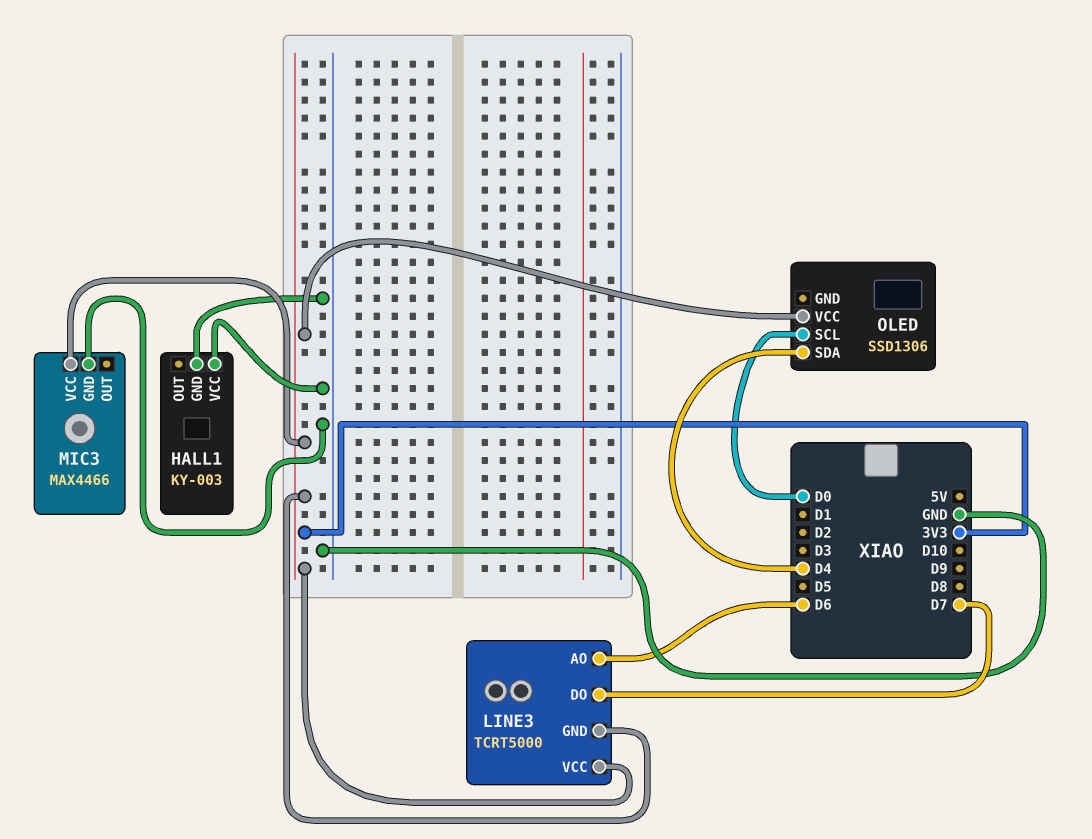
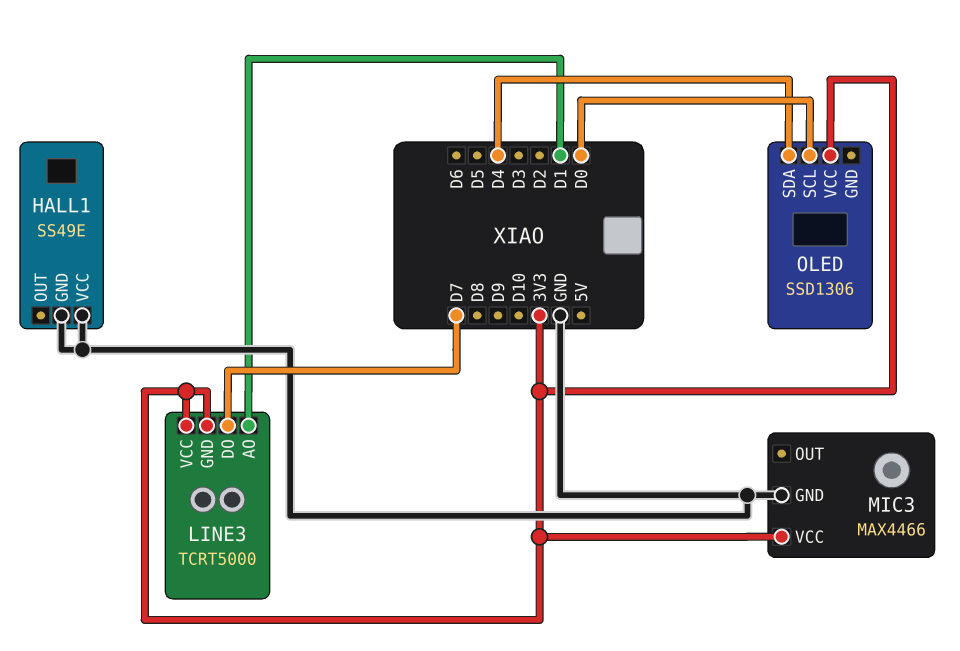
HALL1: KY-003 -> SS49E
LINE3 pin AO: D6 -> D1

